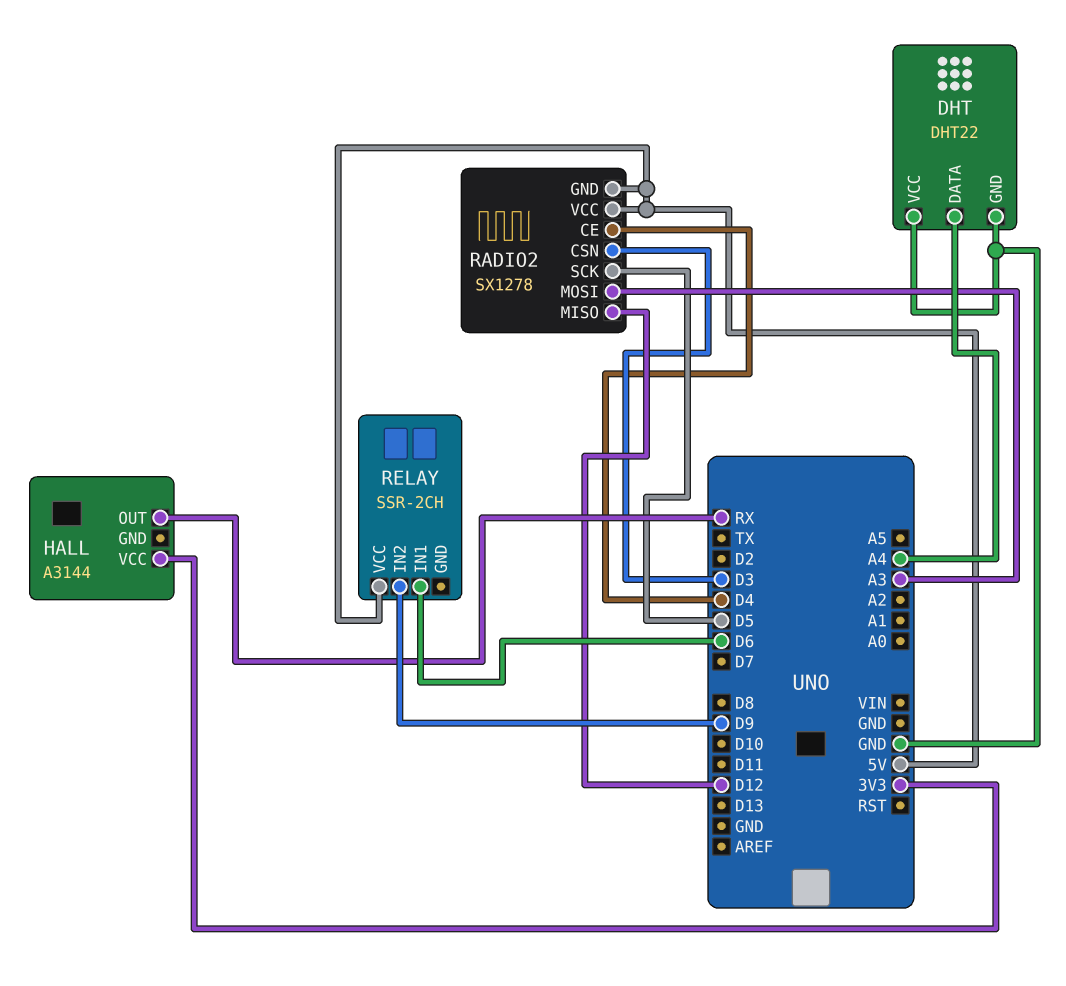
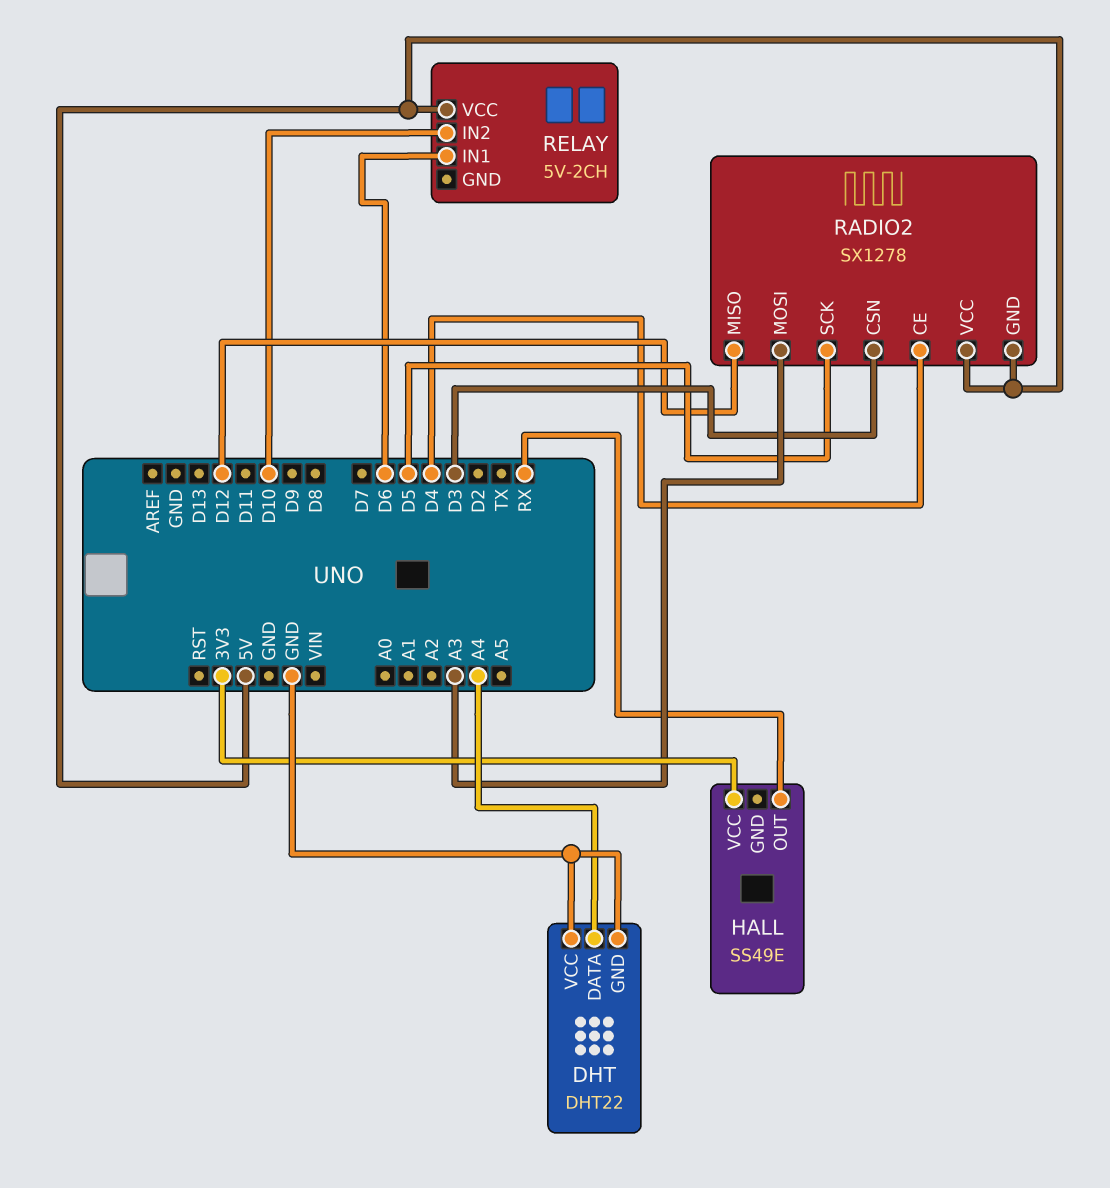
HALL: A3144 -> SS49E
RELAY: SSR-2CH -> 5V-2CH
RELAY pin IN2: D9 -> D10

